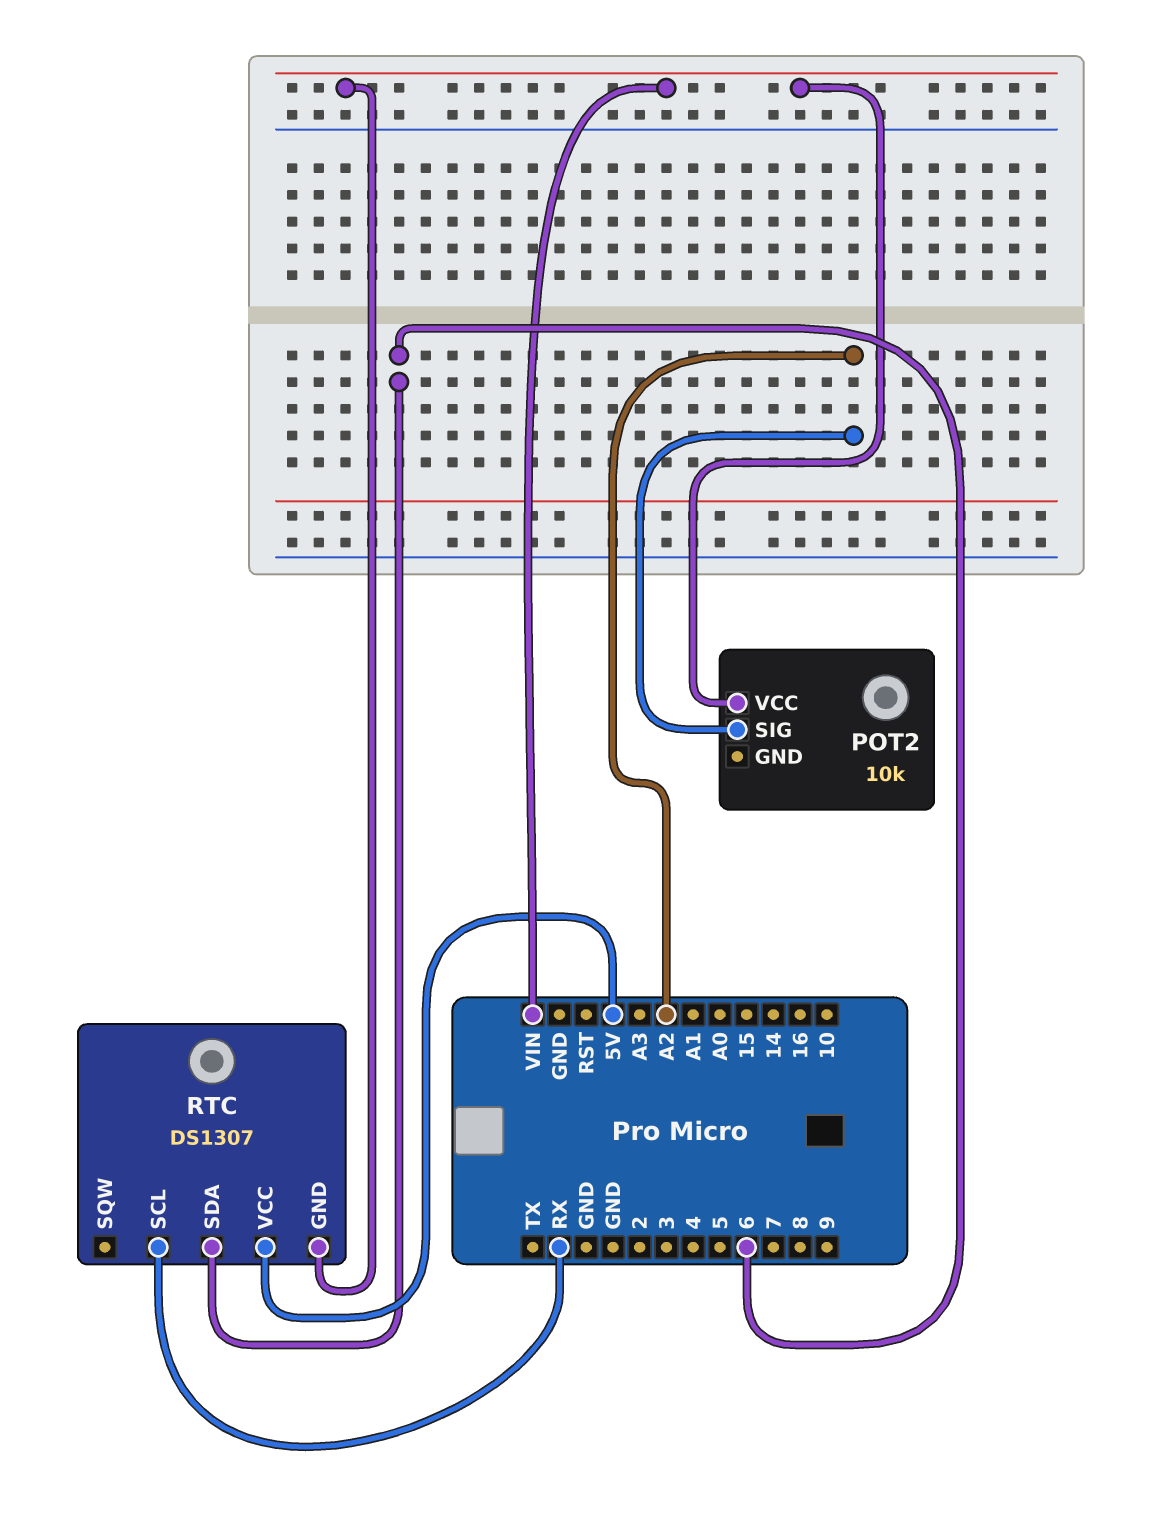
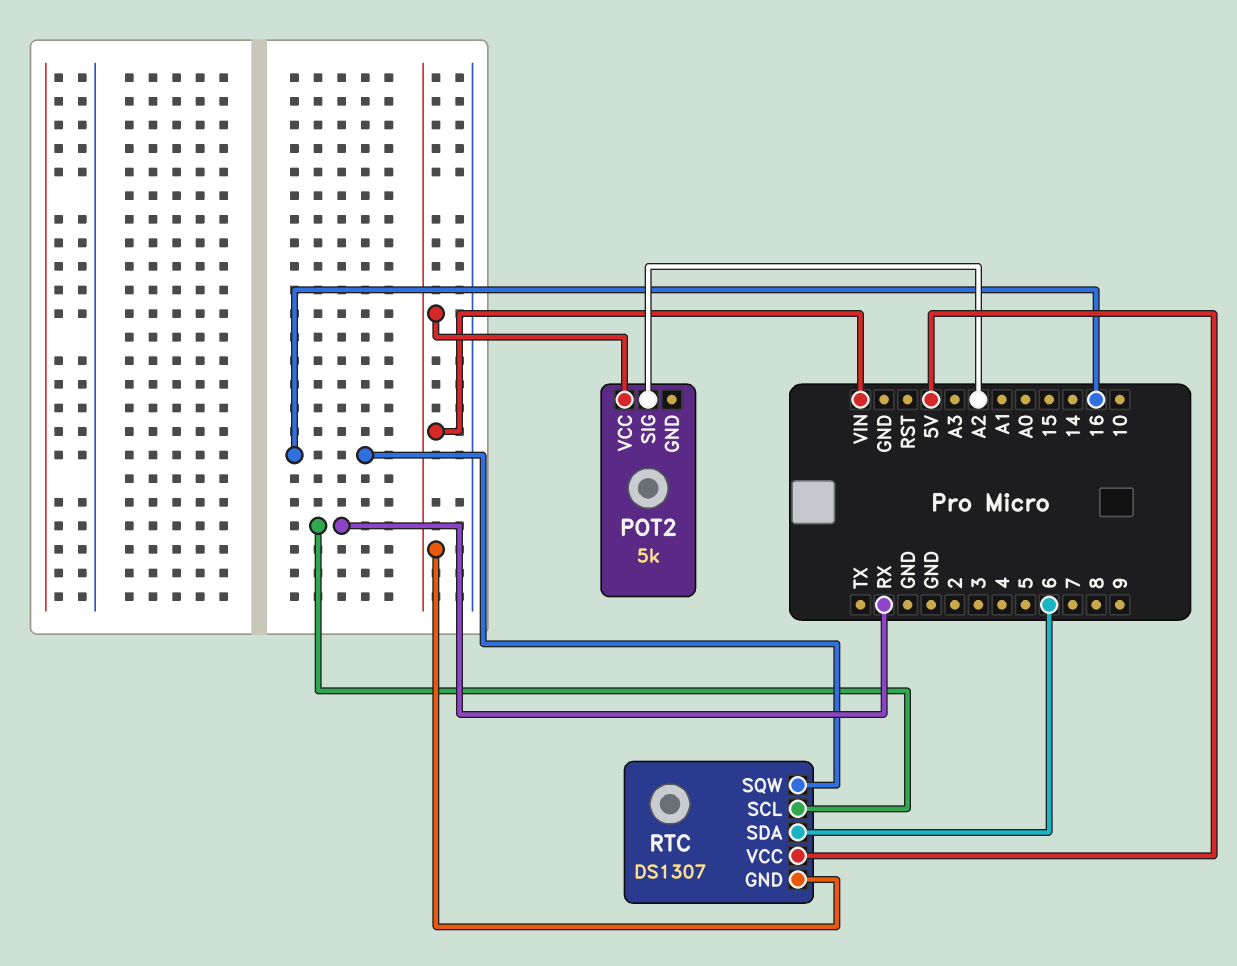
POT2: 10k -> 5k
RTC pin SQW: none -> 16

